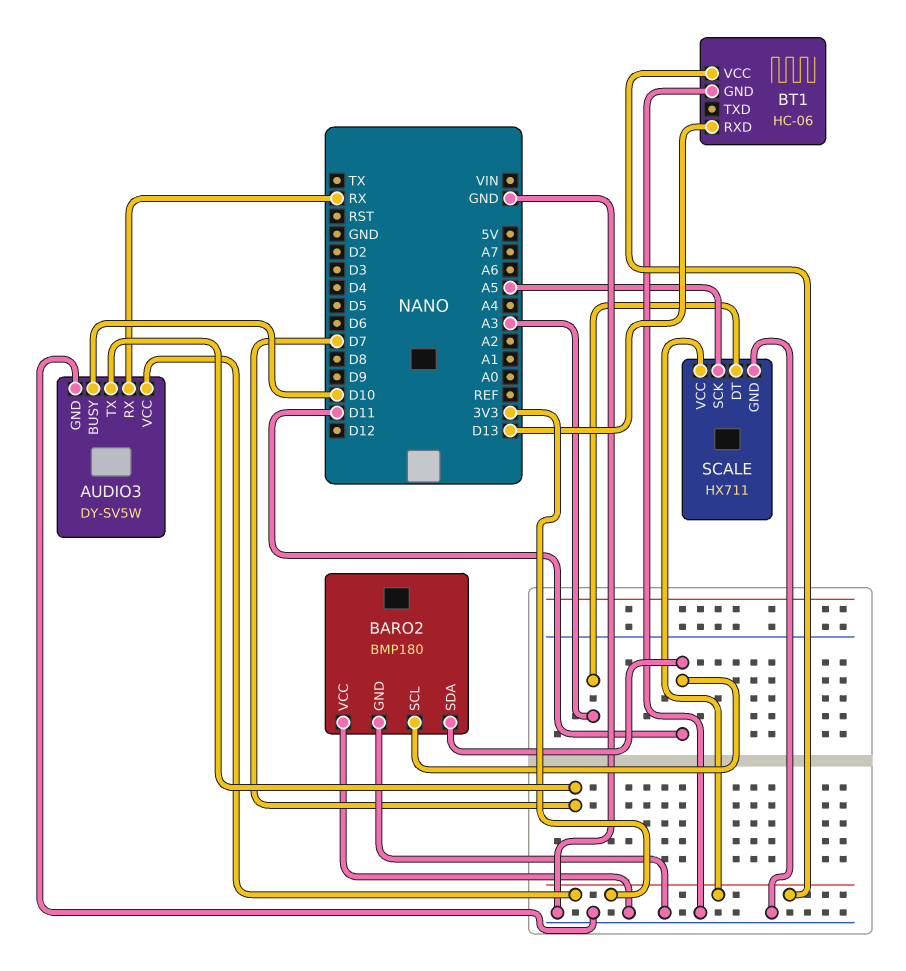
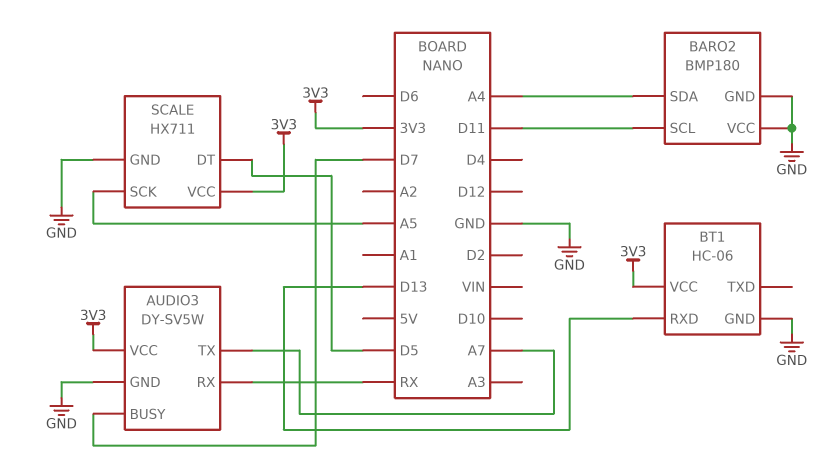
AUDIO3 pin BUSY: D10 -> D7
AUDIO3 pin TX: D7 -> A7
BARO2 pin SDA: D11 -> A4
SCALE pin DT: A3 -> D5

